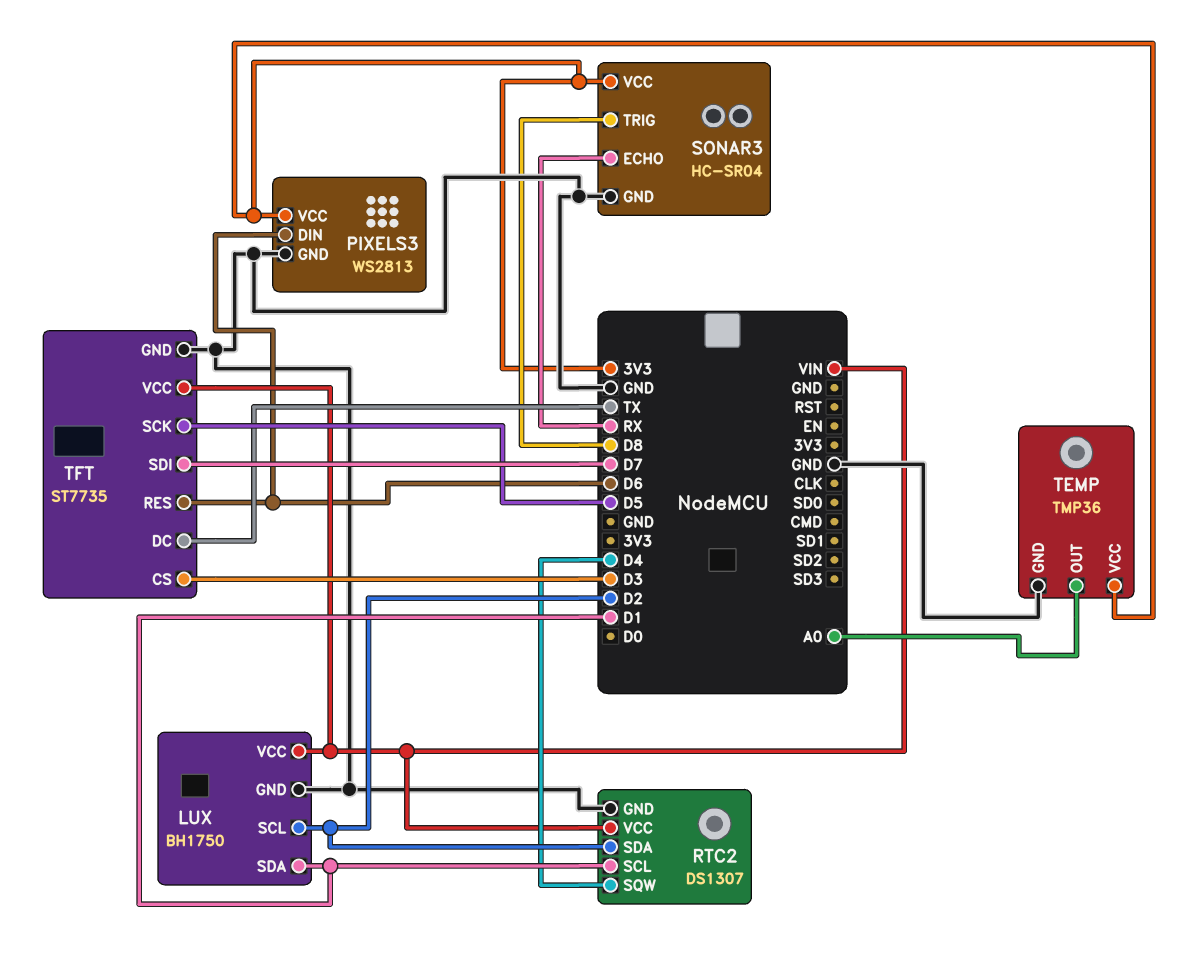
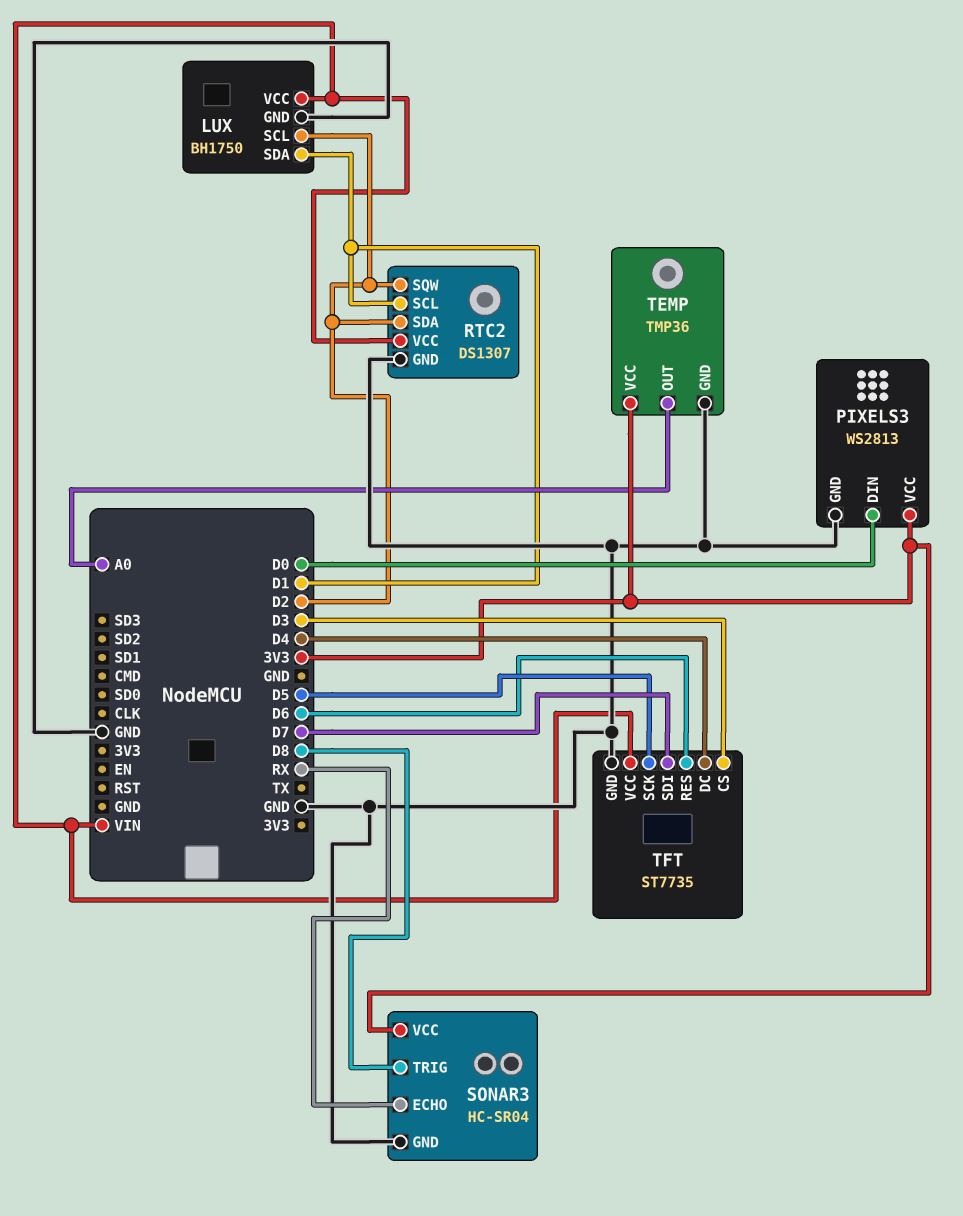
PIXELS3 pin DIN: D6 -> D0
RTC2 pin SQW: D4 -> D2
TFT pin DC: TX -> D4

